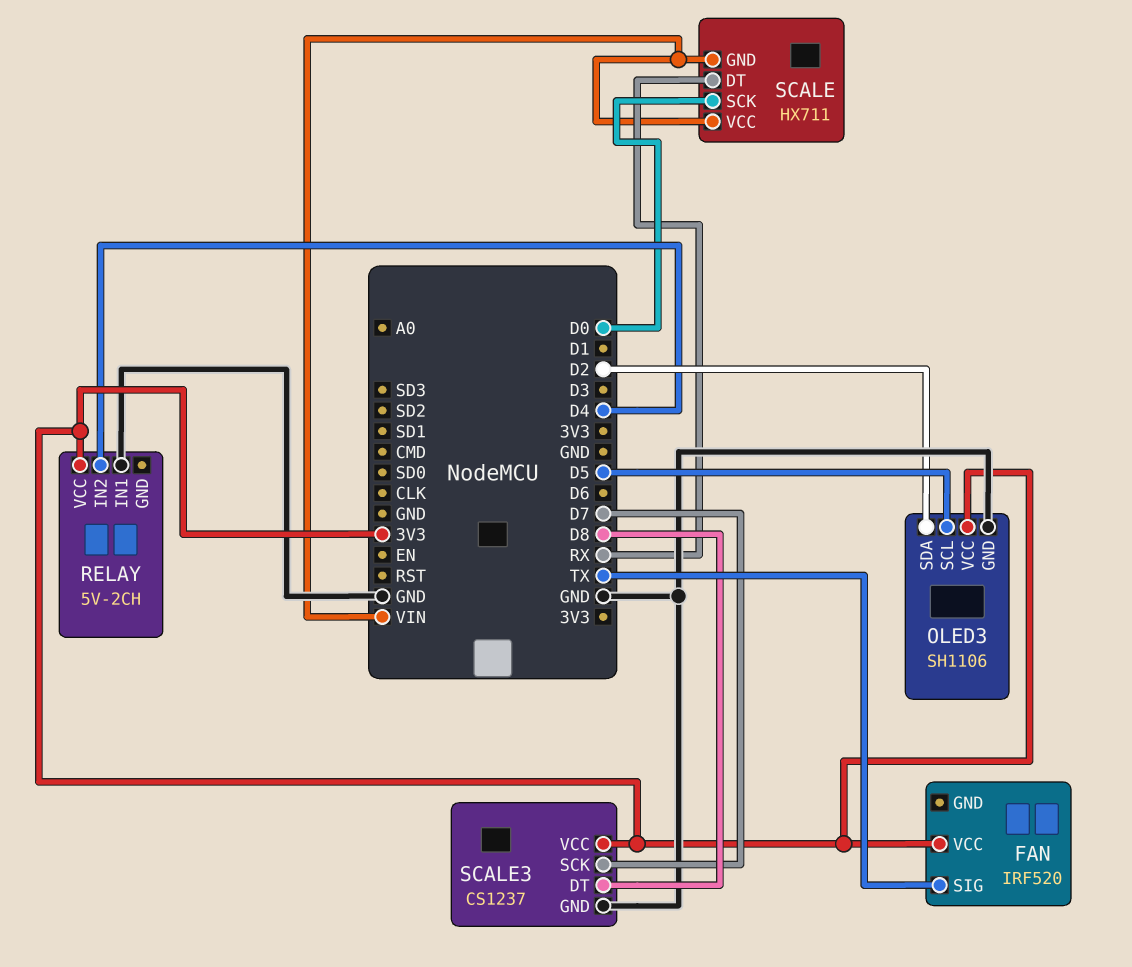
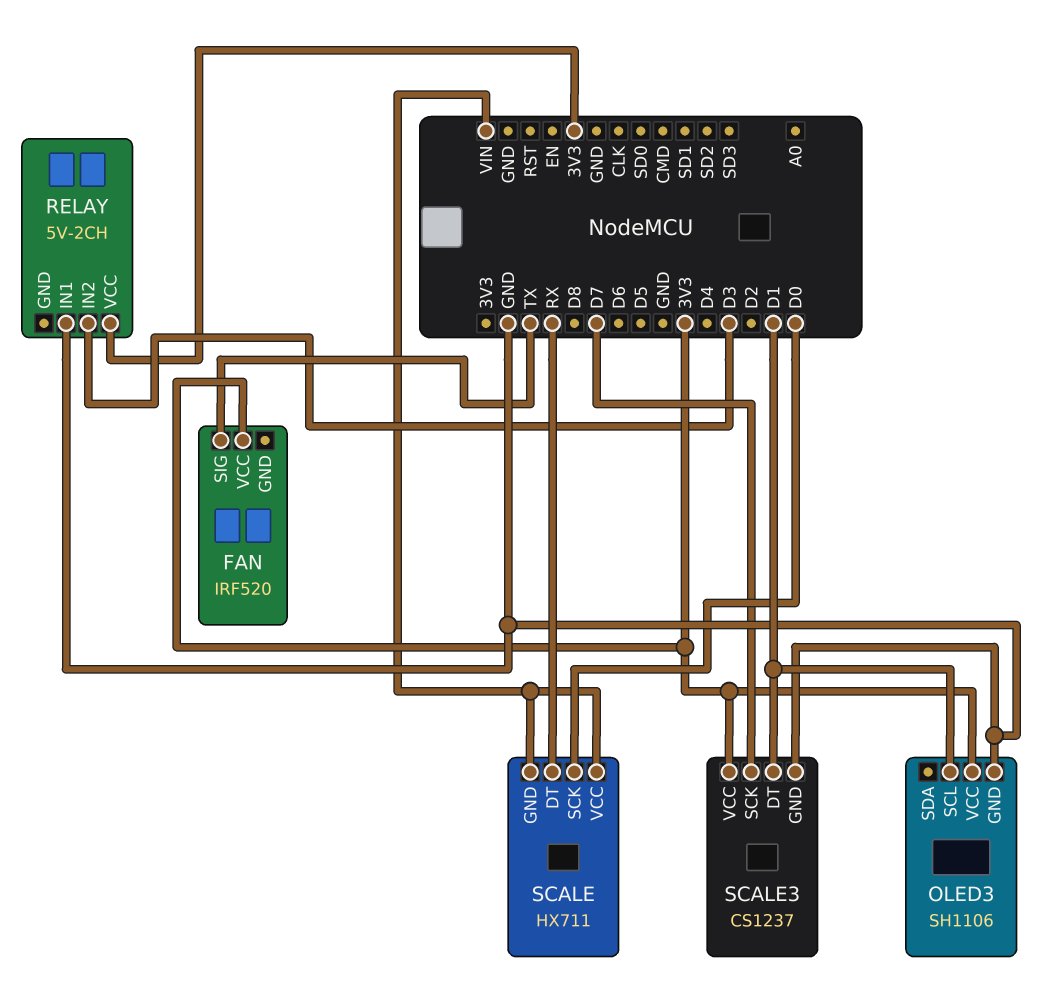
OLED3 pin SCL: D5 -> D1
OLED3 pin SDA: D2 -> none
RELAY pin IN2: D4 -> D3
SCALE3 pin DT: D8 -> D1

